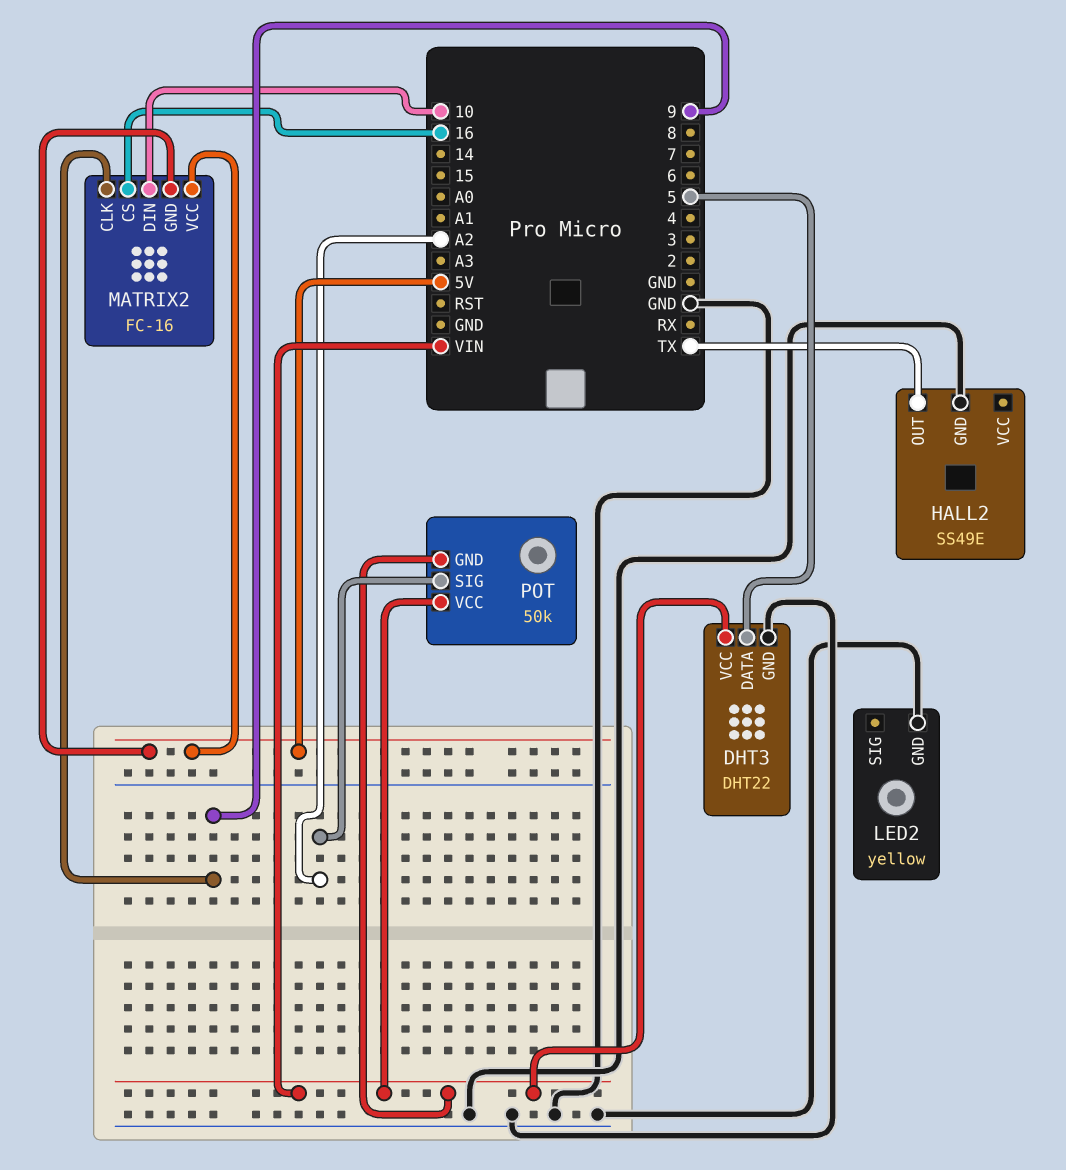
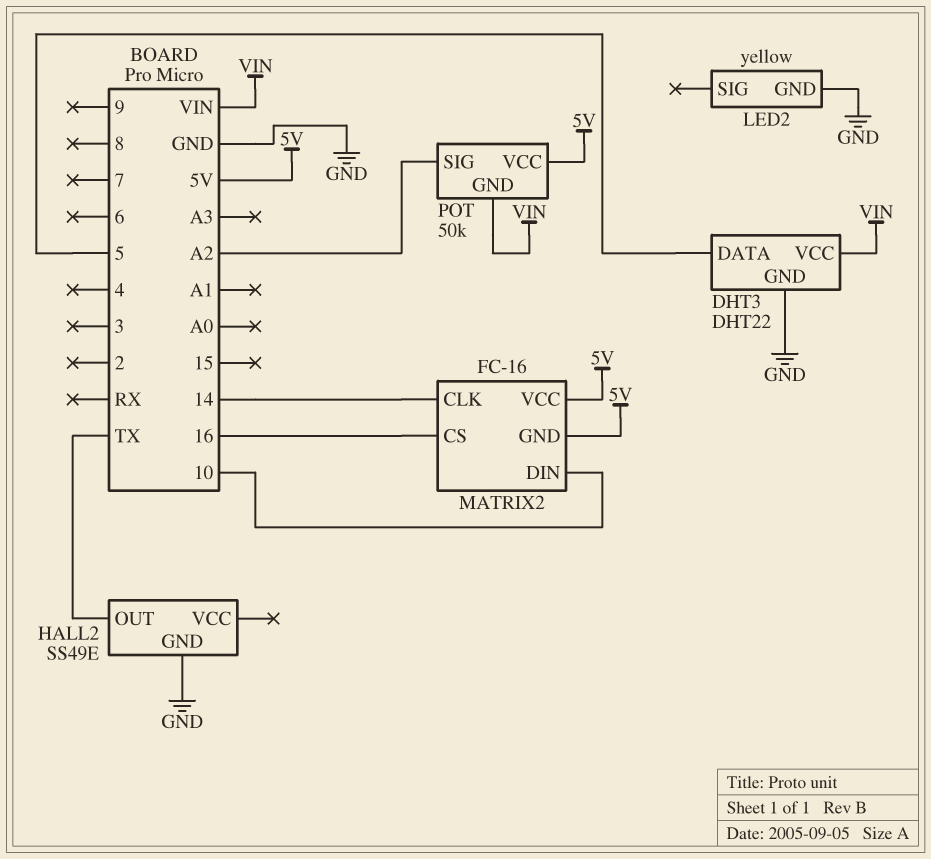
MATRIX2 pin CLK: 9 -> 14
POT pin VCC: VIN -> 5V

